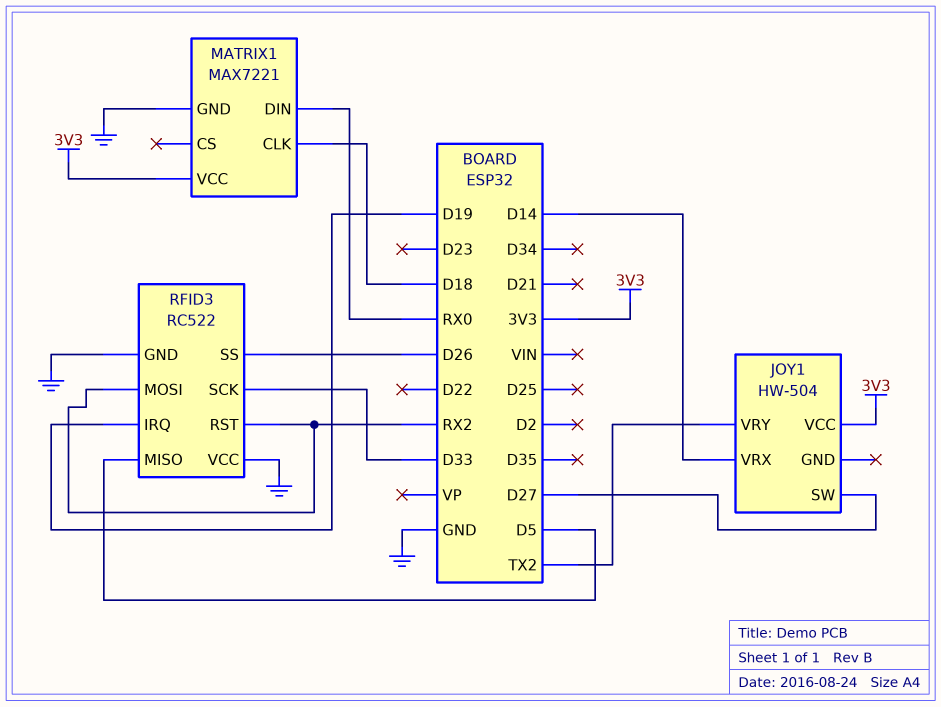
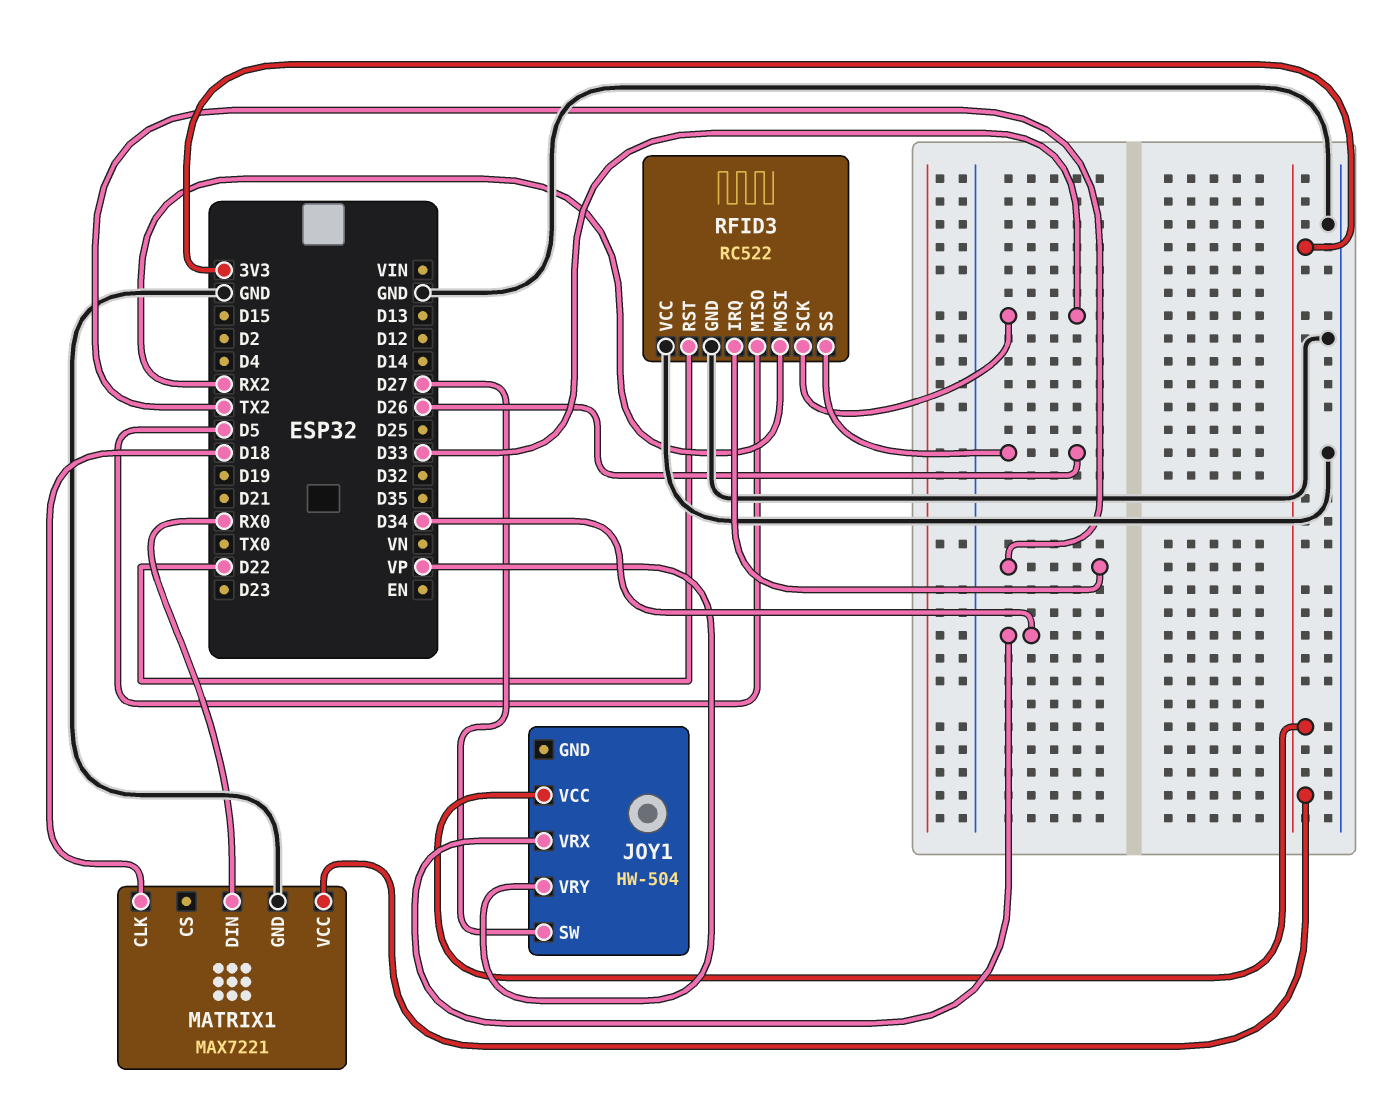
JOY1 pin VRX: D14 -> D34
JOY1 pin VRY: TX2 -> VP
RFID3 pin IRQ: D19 -> TX2
RFID3 pin RST: RX2 -> D22

